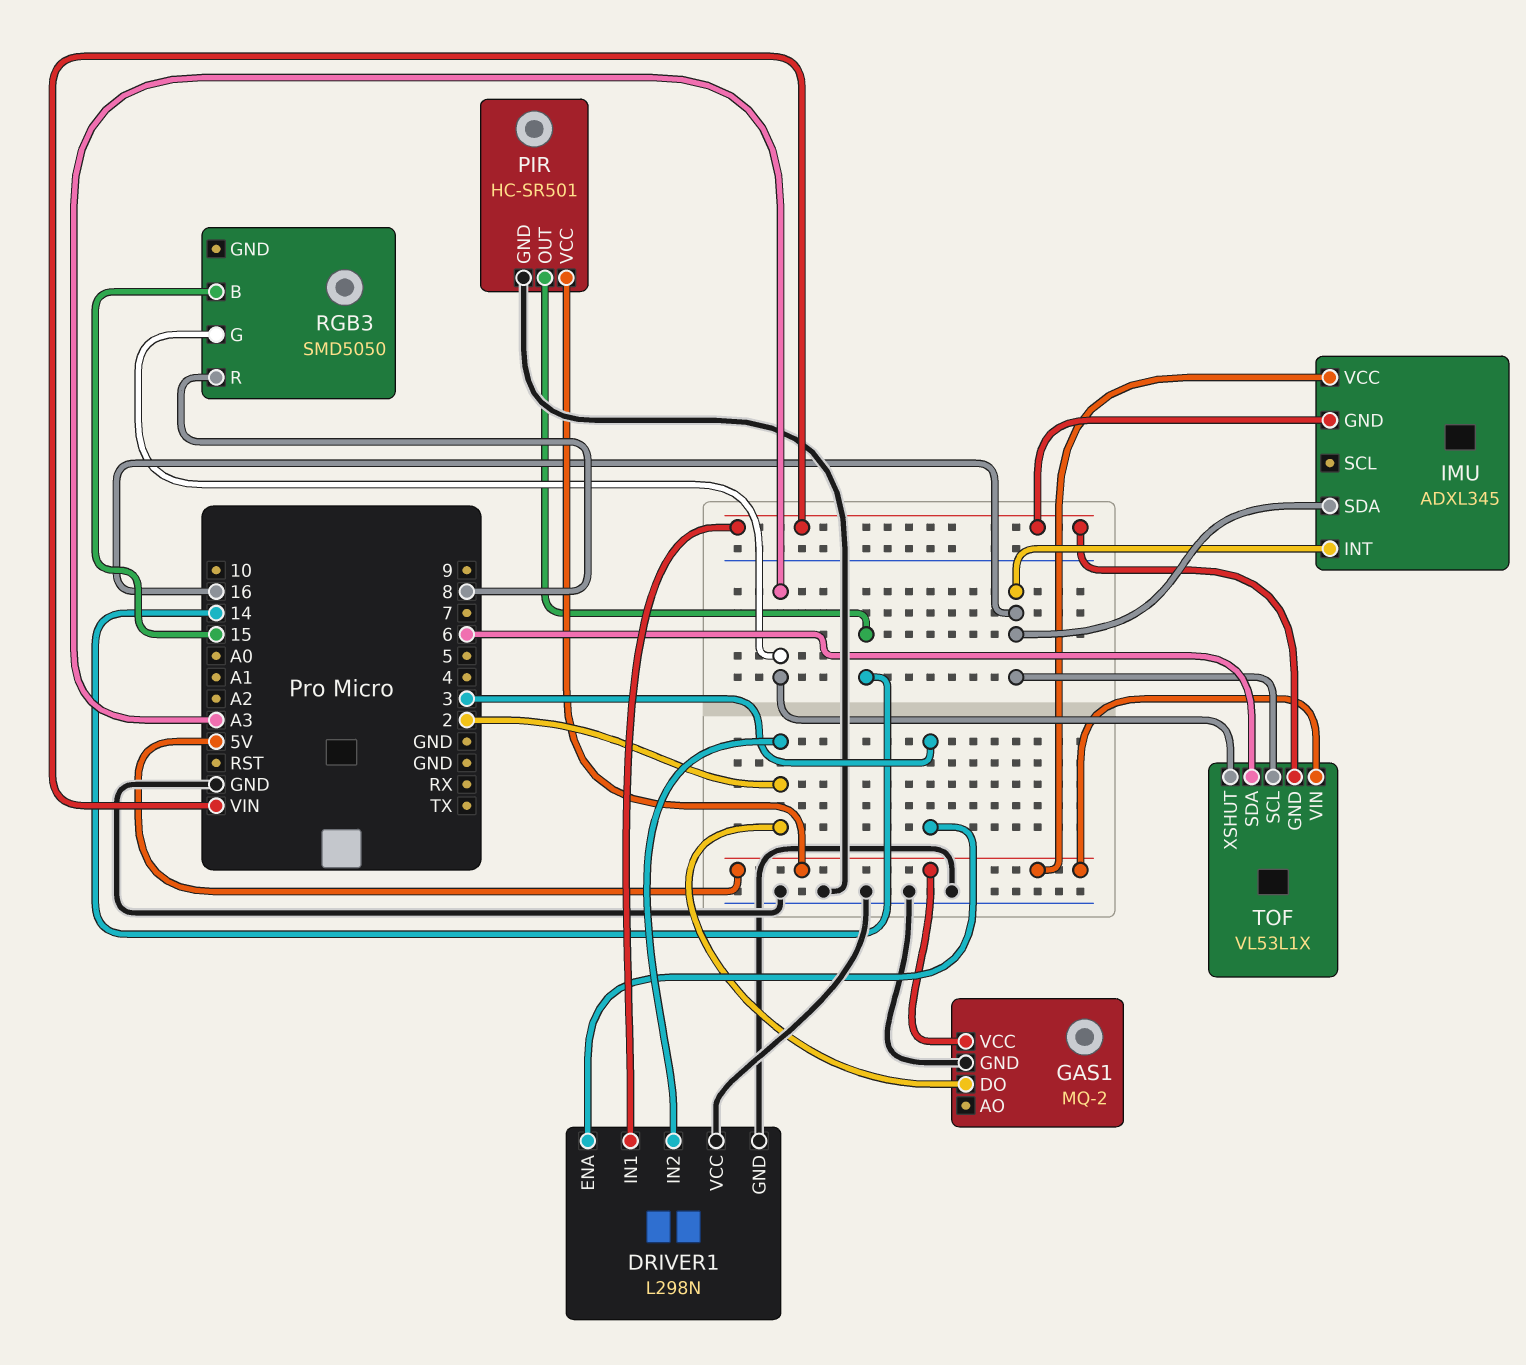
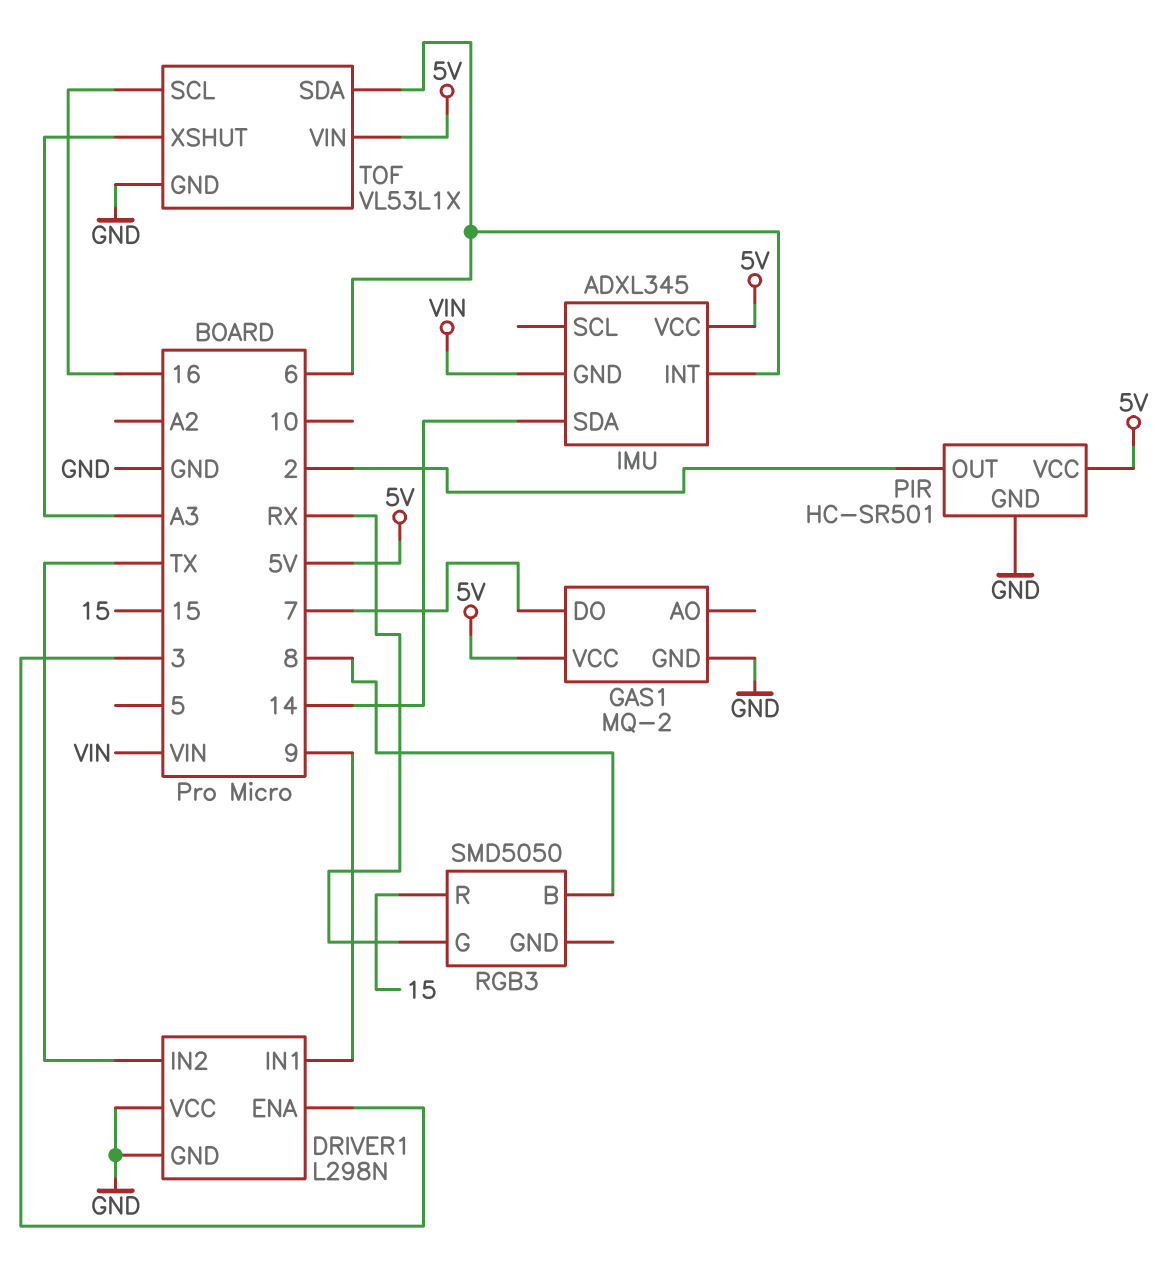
DRIVER1 pin IN1: VIN -> 9
DRIVER1 pin IN2: 2 -> TX
GAS1 pin DO: 2 -> 7
IMU pin INT: 16 -> 6
IMU pin SDA: 16 -> 14
PIR pin OUT: 14 -> 2
RGB3 pin B: 15 -> 8
RGB3 pin G: A3 -> RX
RGB3 pin R: 8 -> 15
TOF pin GND: VIN -> GND

